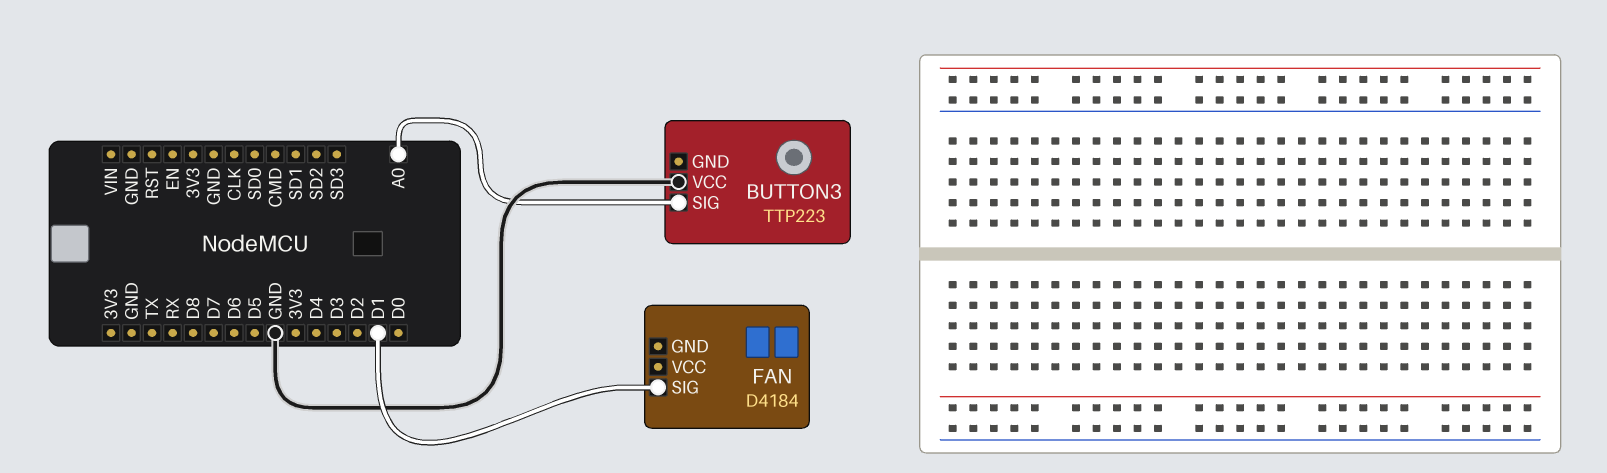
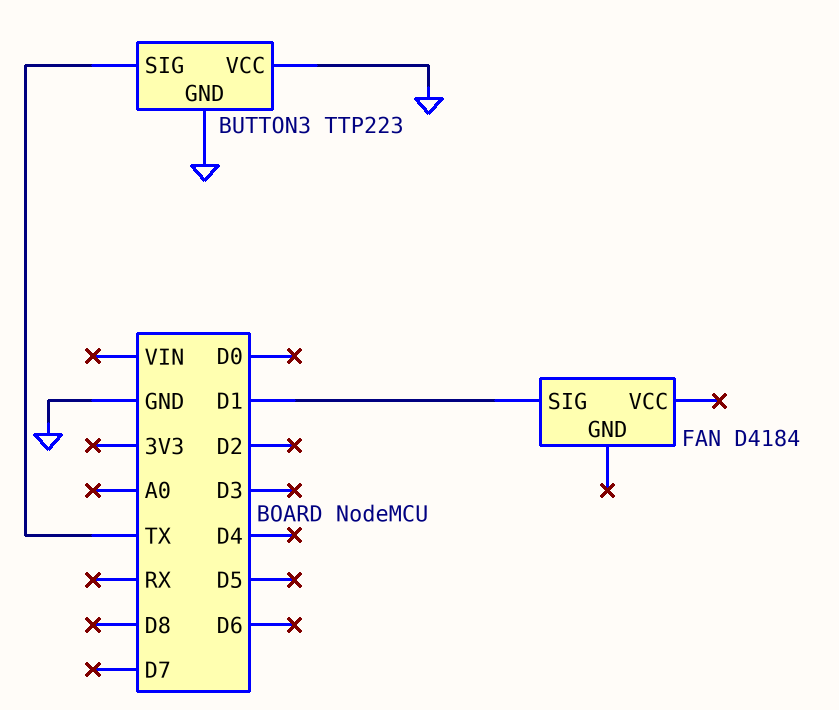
BUTTON3 pin GND: none -> GND
BUTTON3 pin SIG: A0 -> TX

